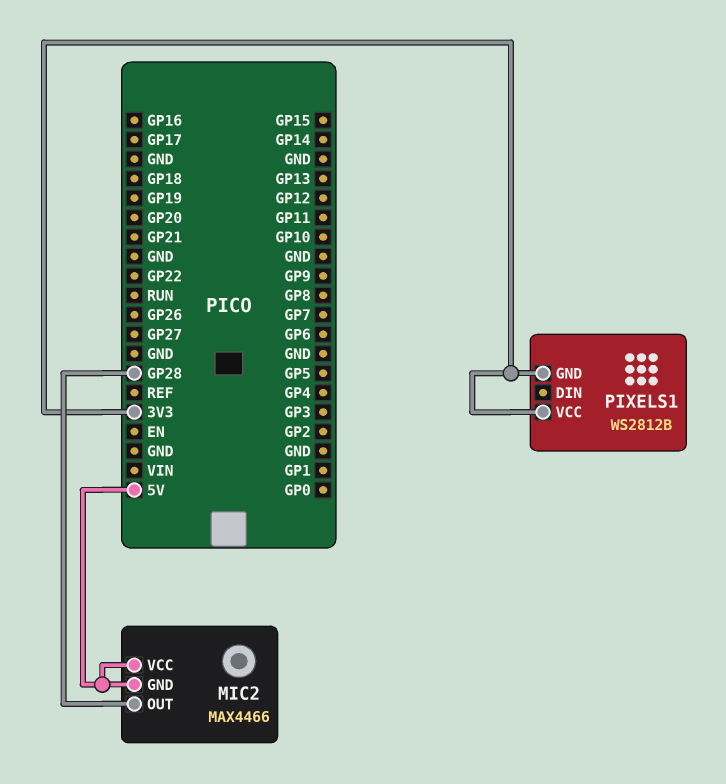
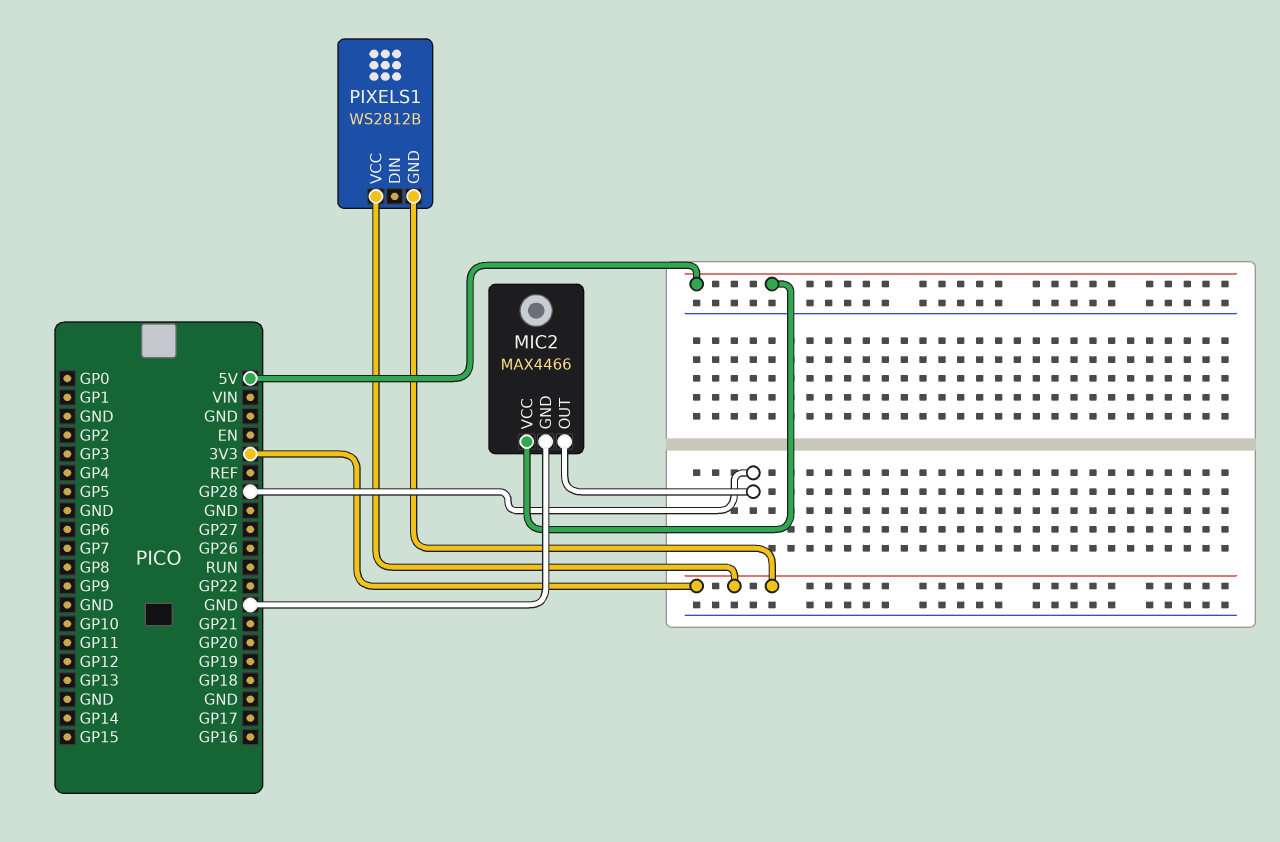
MIC2 pin GND: 5V -> GND

